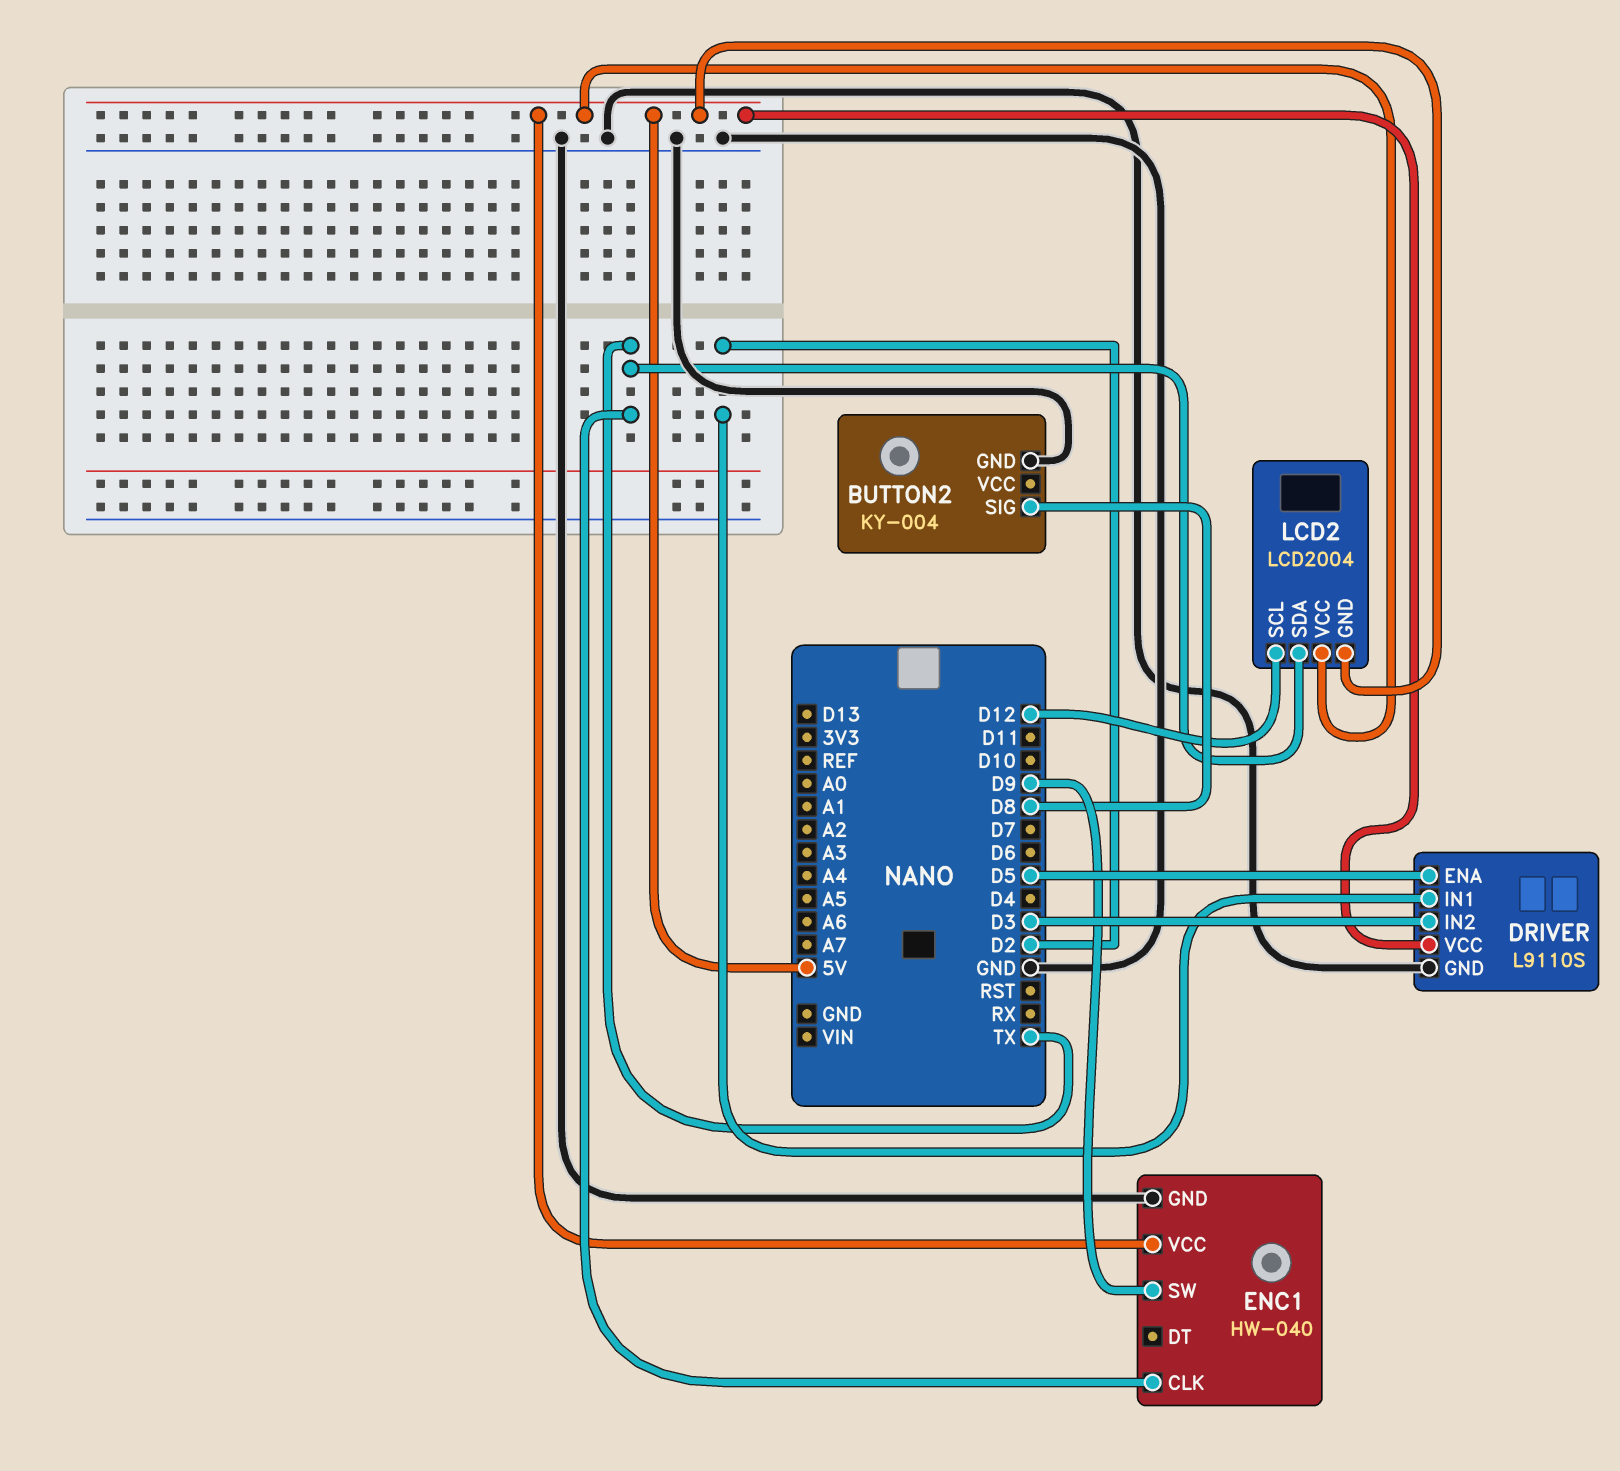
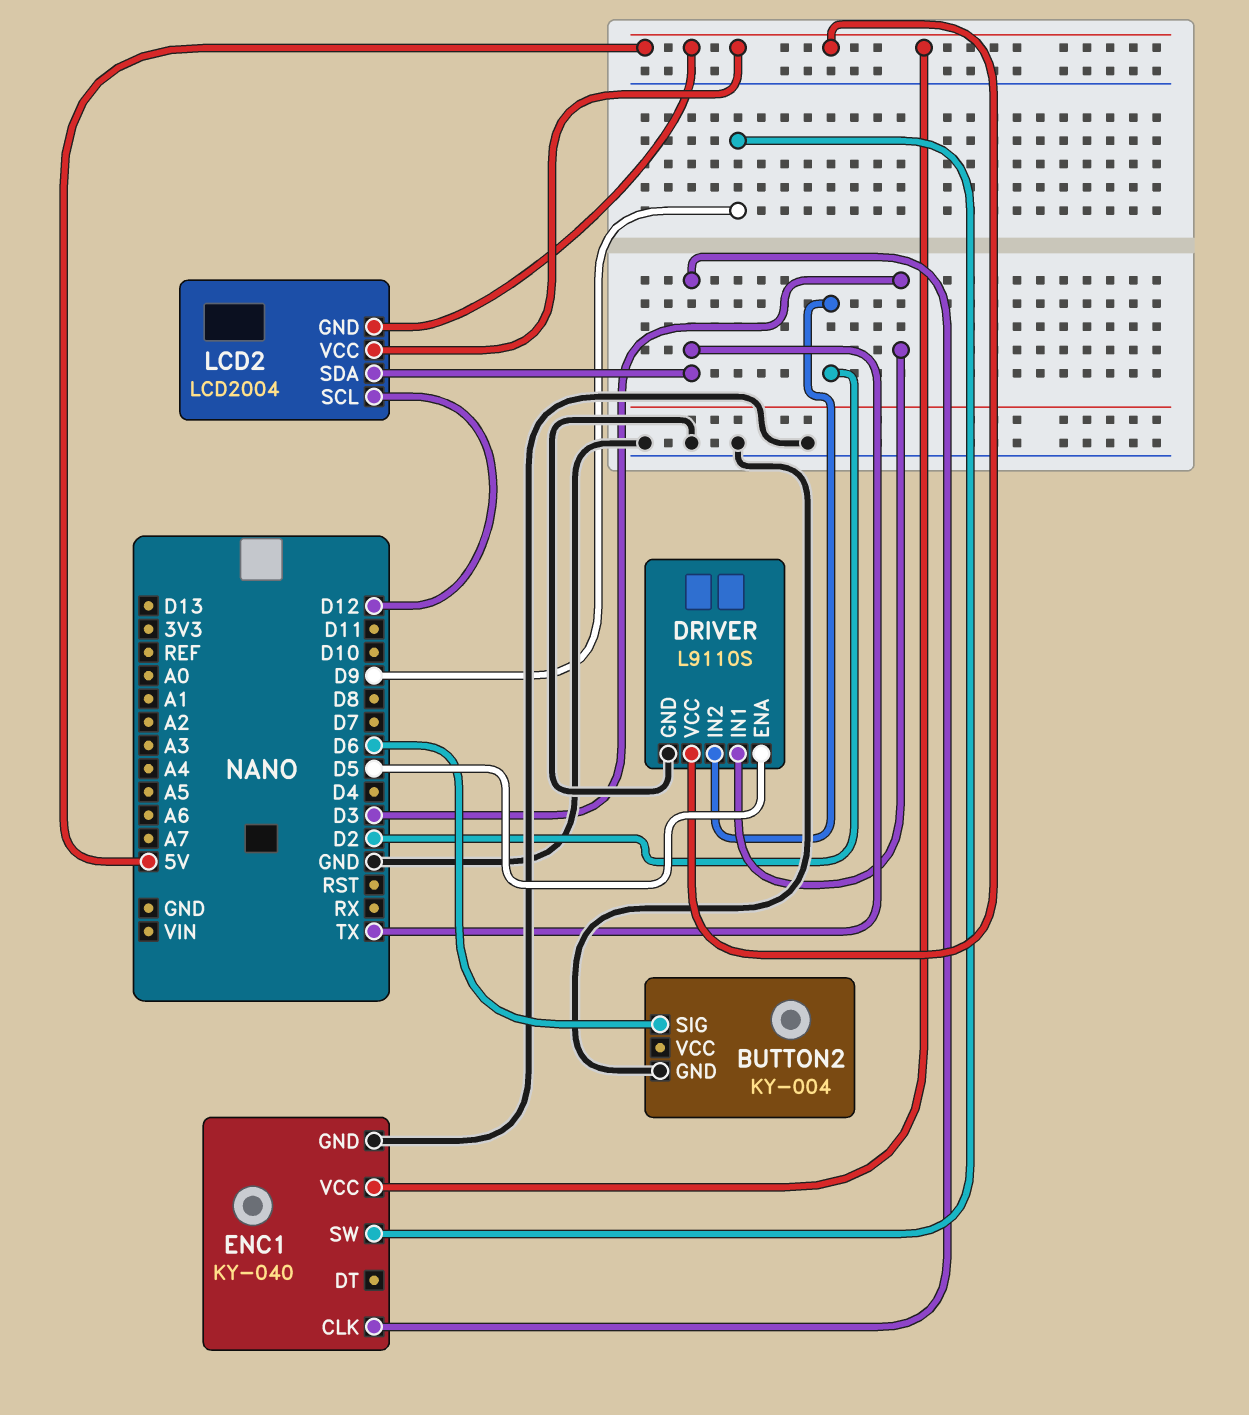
BUTTON2 pin SIG: D8 -> D6
DRIVER pin IN1: D2 -> D3
DRIVER pin IN2: D3 -> D2
ENC1: HW-040 -> KY-040

